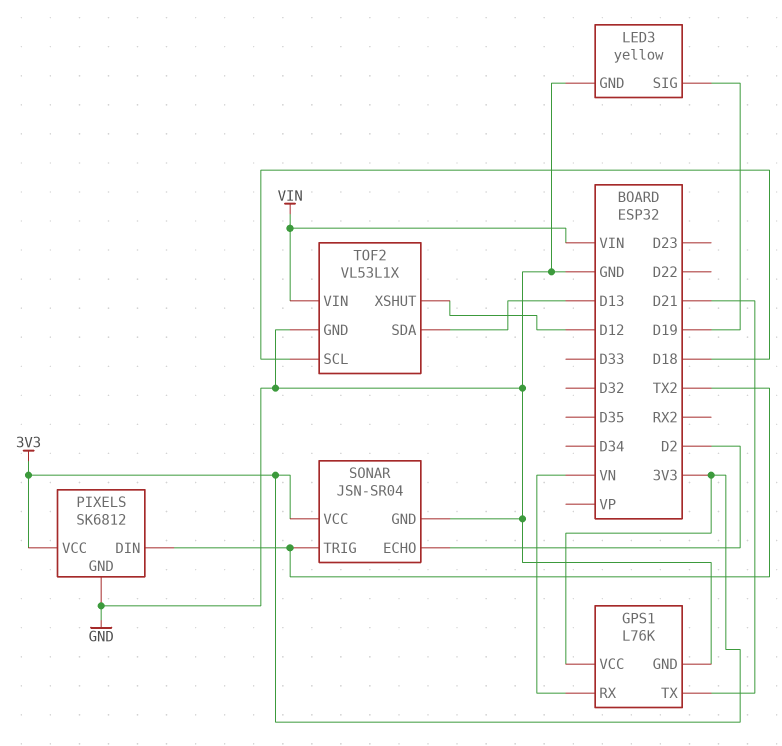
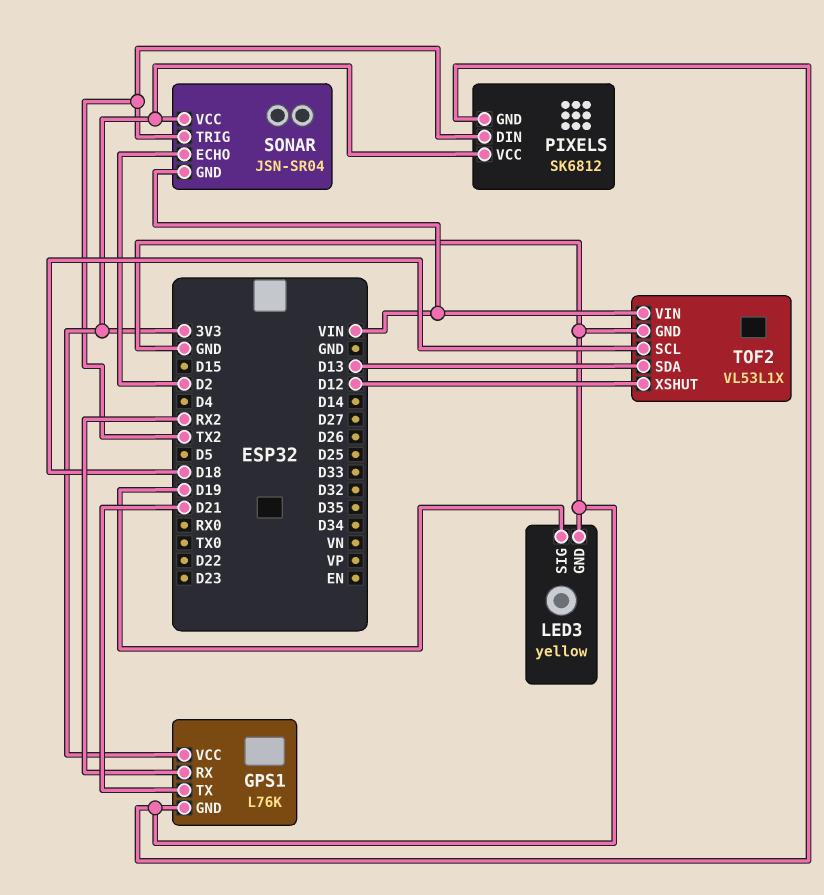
GPS1 pin RX: VN -> RX2
SONAR pin GND: GND -> VIN

